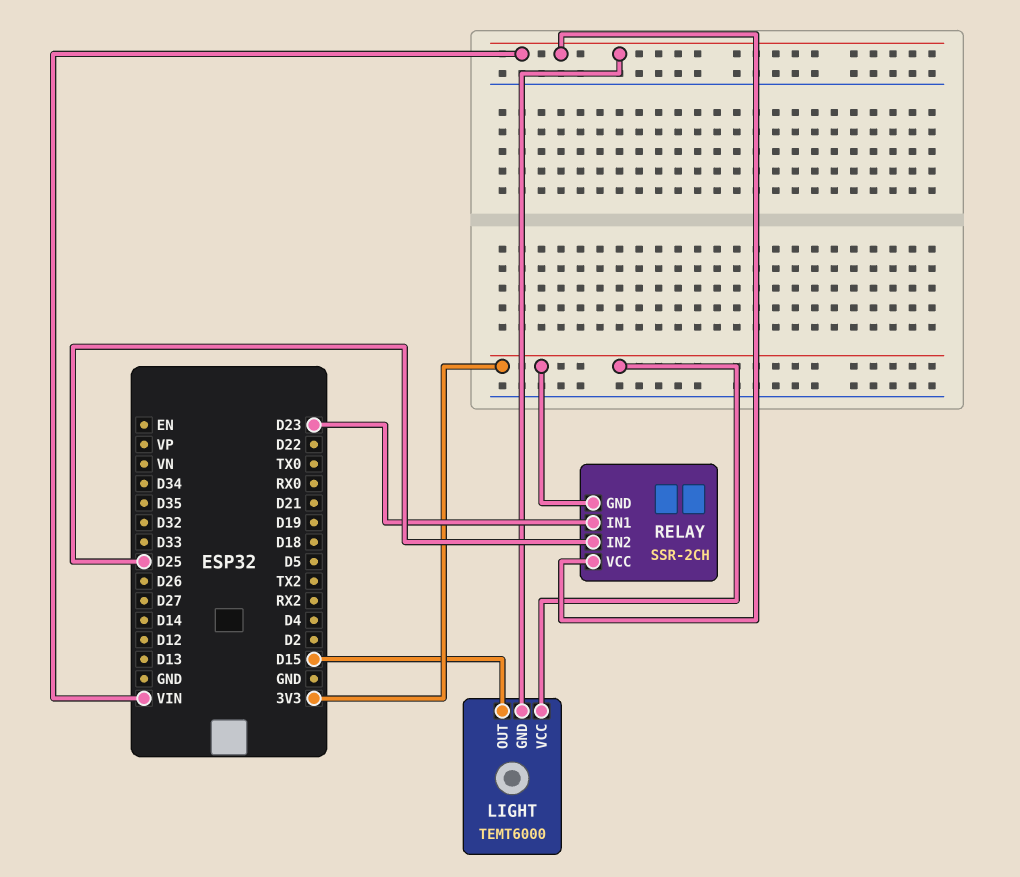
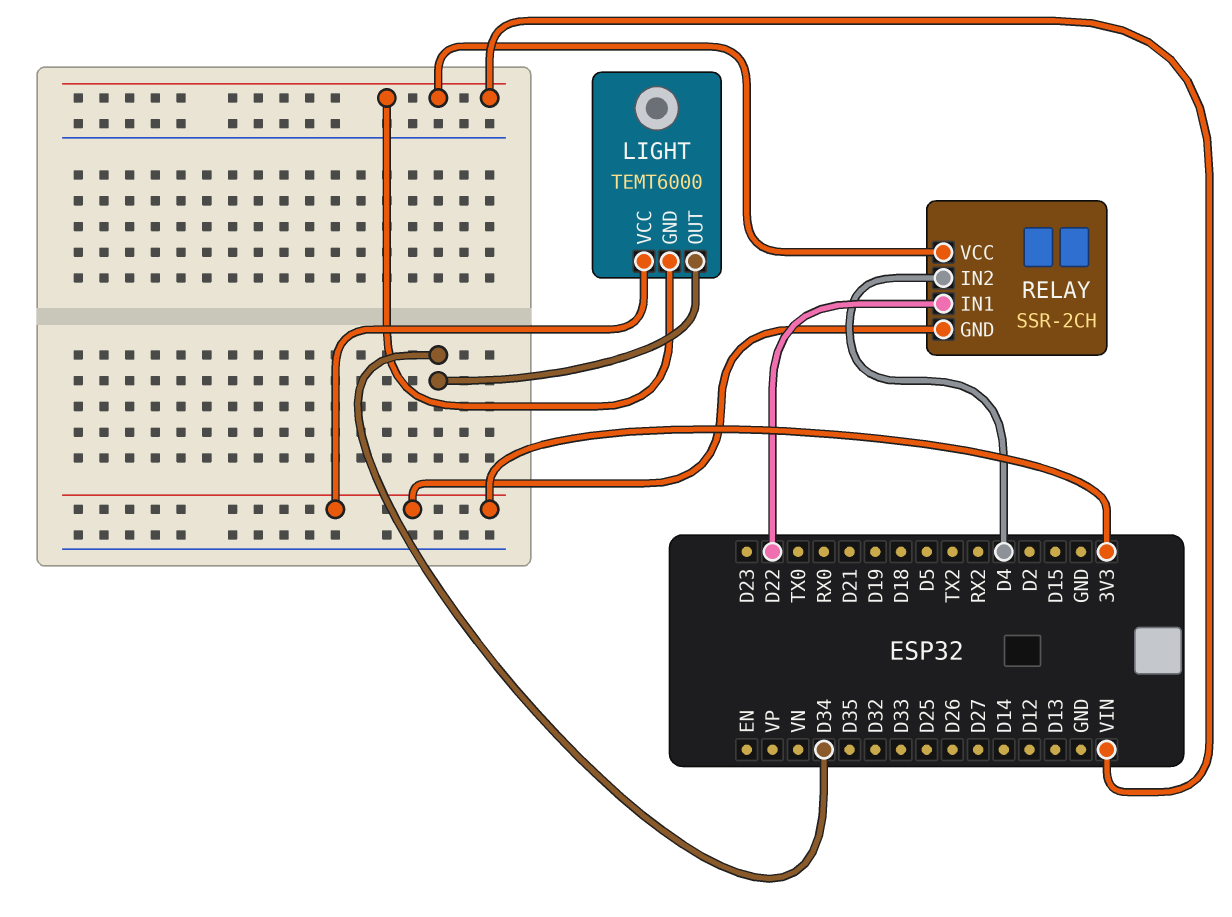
LIGHT pin OUT: D15 -> D34
RELAY pin IN1: D23 -> D22
RELAY pin IN2: D25 -> D4

